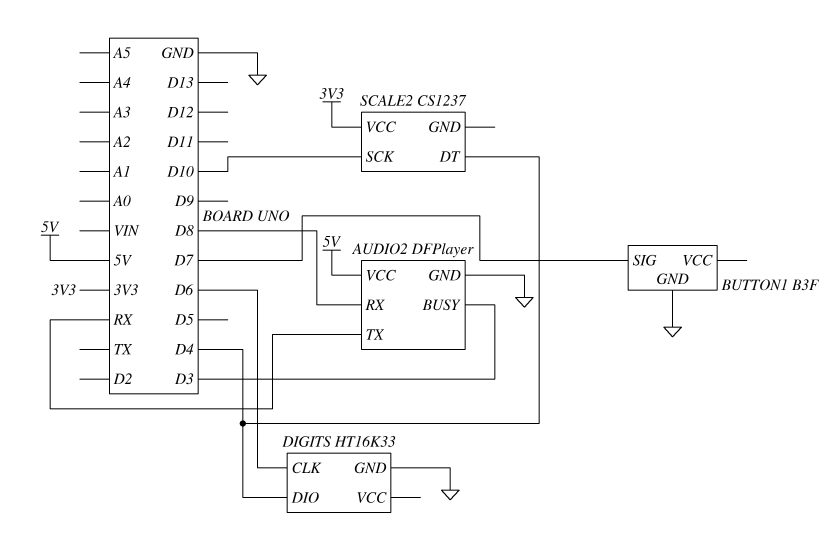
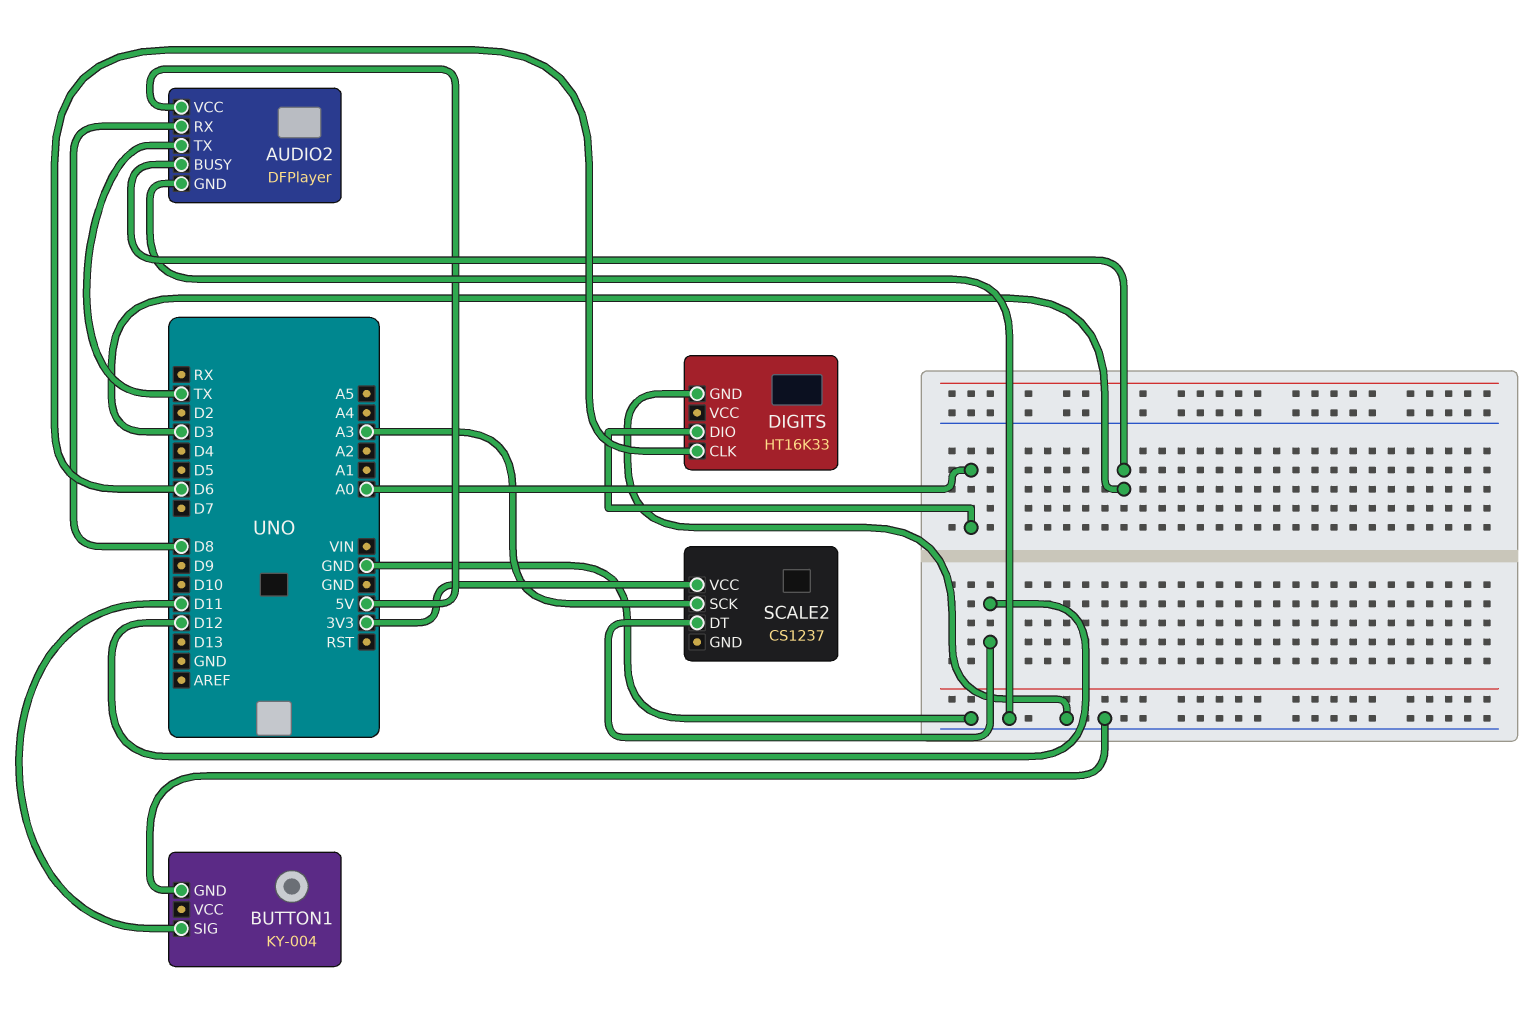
AUDIO2 pin TX: RX -> TX
BUTTON1: B3F -> KY-004
BUTTON1 pin SIG: D7 -> D11
DIGITS pin DIO: D4 -> A0
SCALE2 pin DT: D4 -> D12
SCALE2 pin SCK: D10 -> A3

